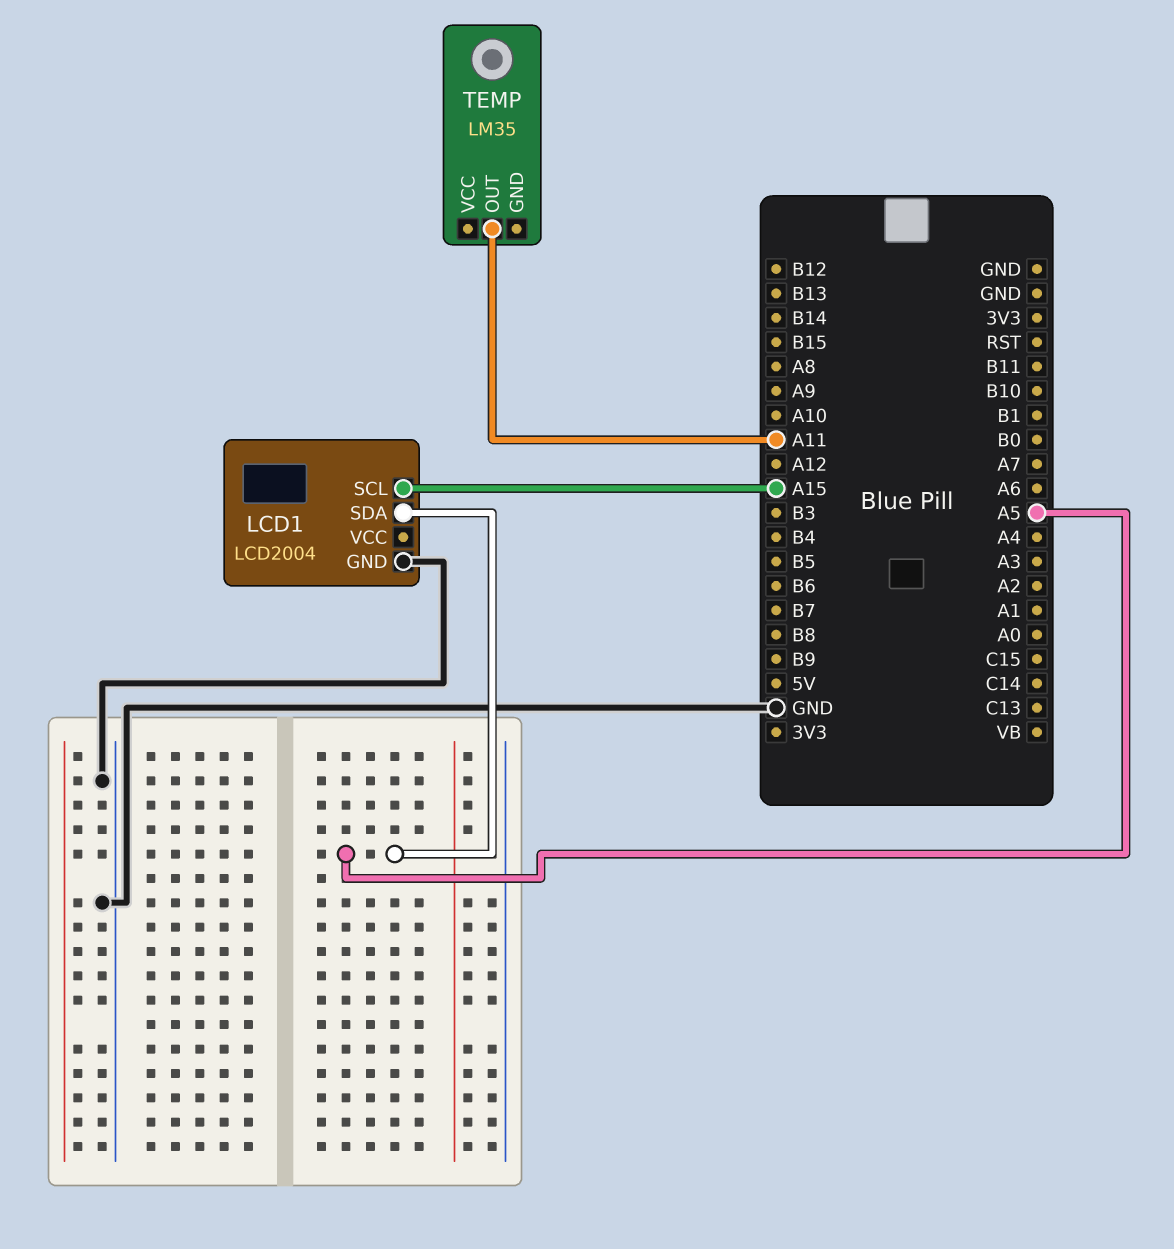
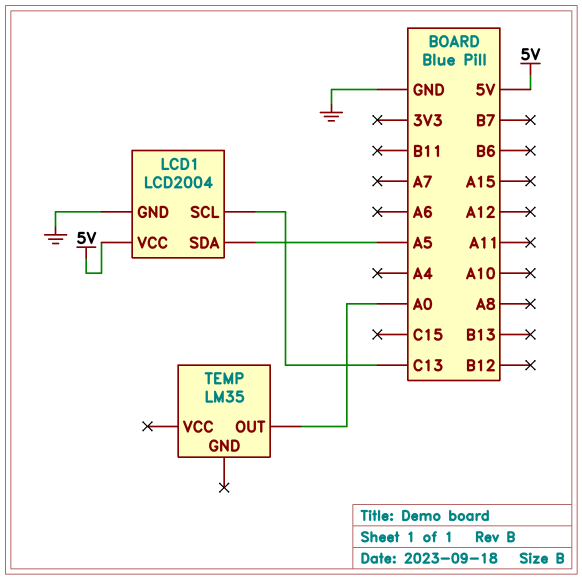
LCD1 pin SCL: A15 -> C13
LCD1 pin VCC: none -> 5V
TEMP pin OUT: A11 -> A0

